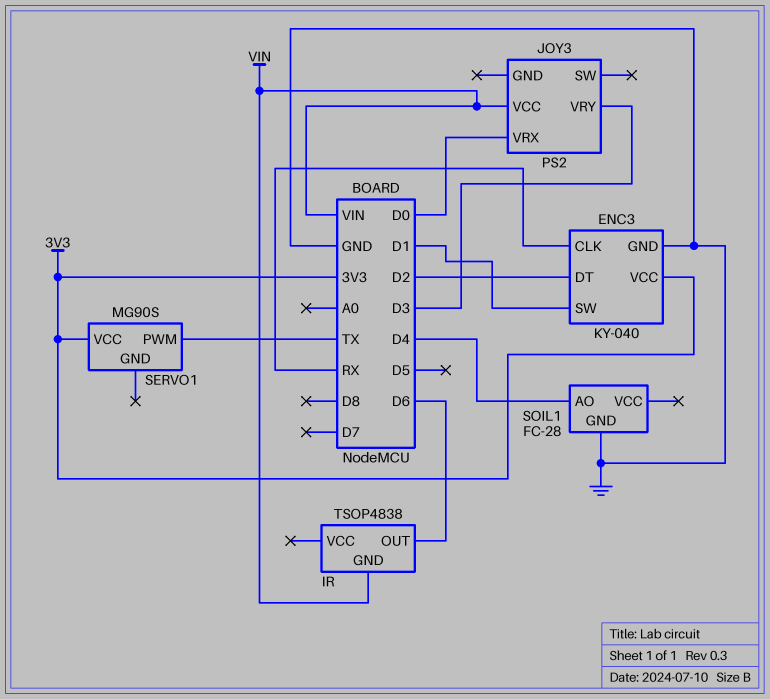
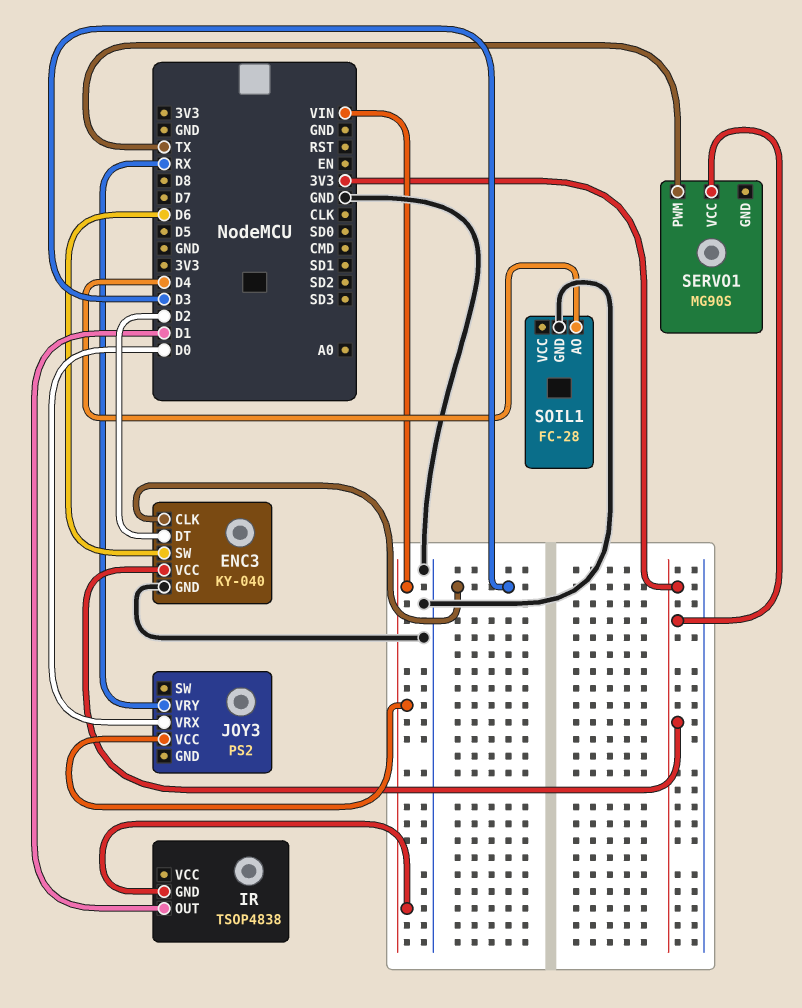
ENC3 pin CLK: RX -> D3
ENC3 pin SW: D1 -> D6
IR pin OUT: D6 -> D1
JOY3 pin VRY: D3 -> RX

